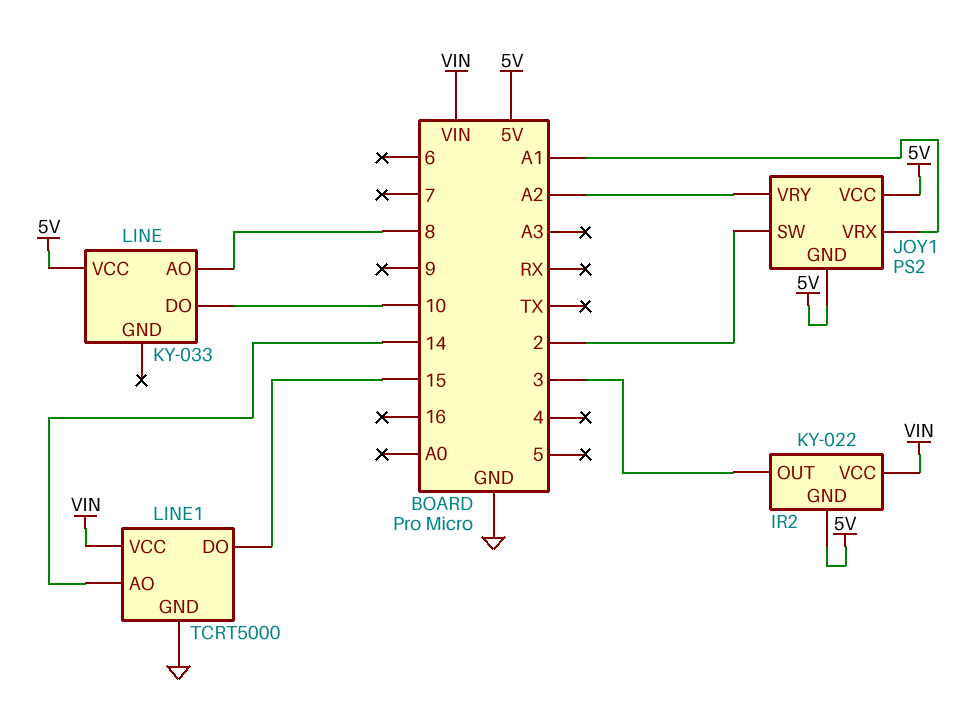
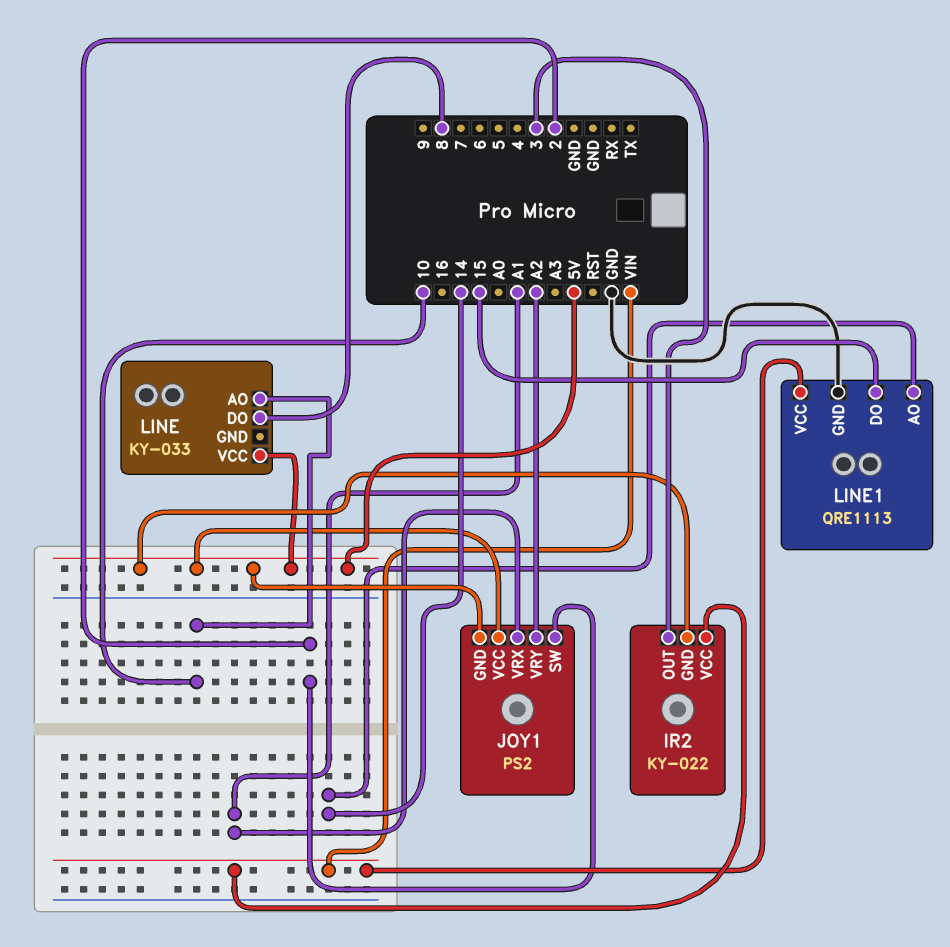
LINE pin AO: 8 -> 10
LINE pin DO: 10 -> 8
LINE1: TCRT5000 -> QRE1113

